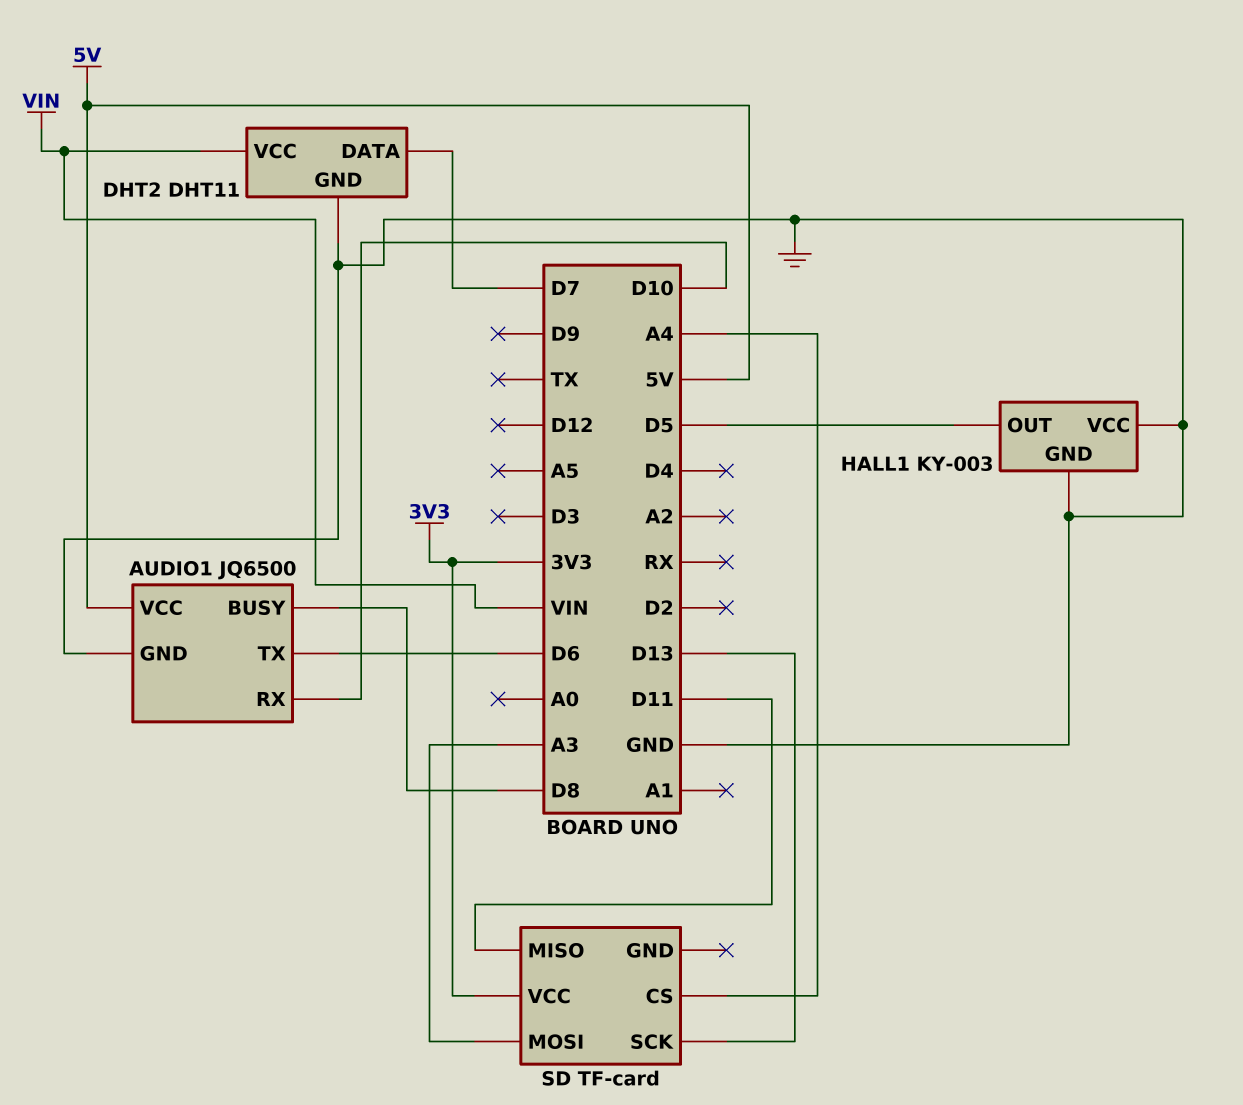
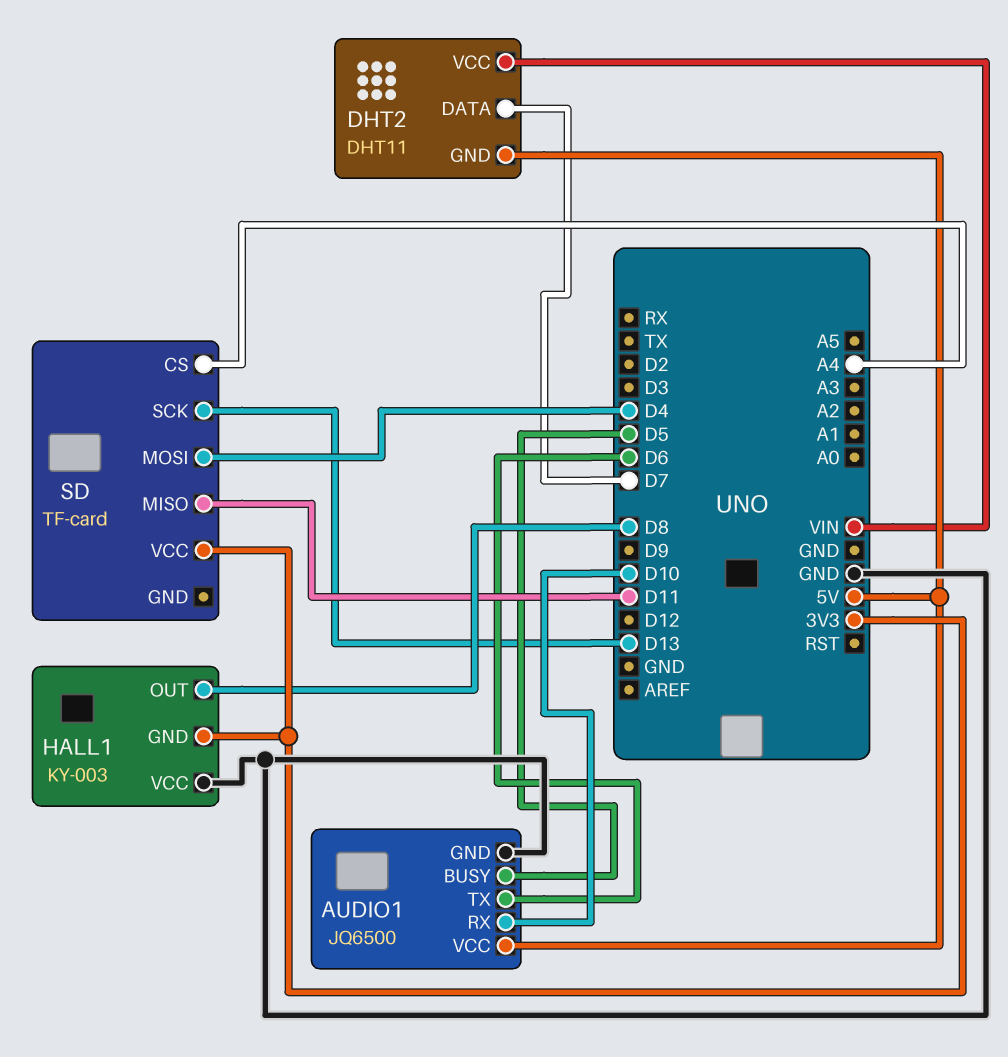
AUDIO1 pin BUSY: D8 -> D5
DHT2 pin GND: GND -> 5V
HALL1 pin GND: GND -> 3V3
HALL1 pin OUT: D5 -> D8
SD pin MOSI: A3 -> D4

